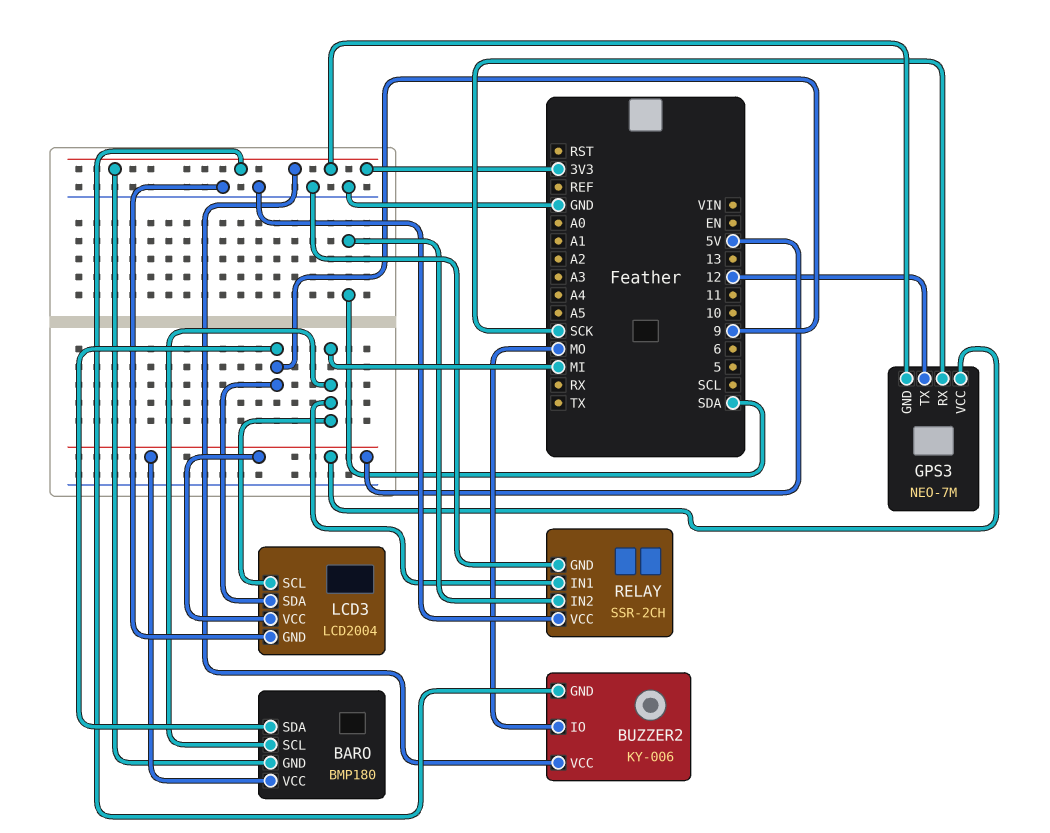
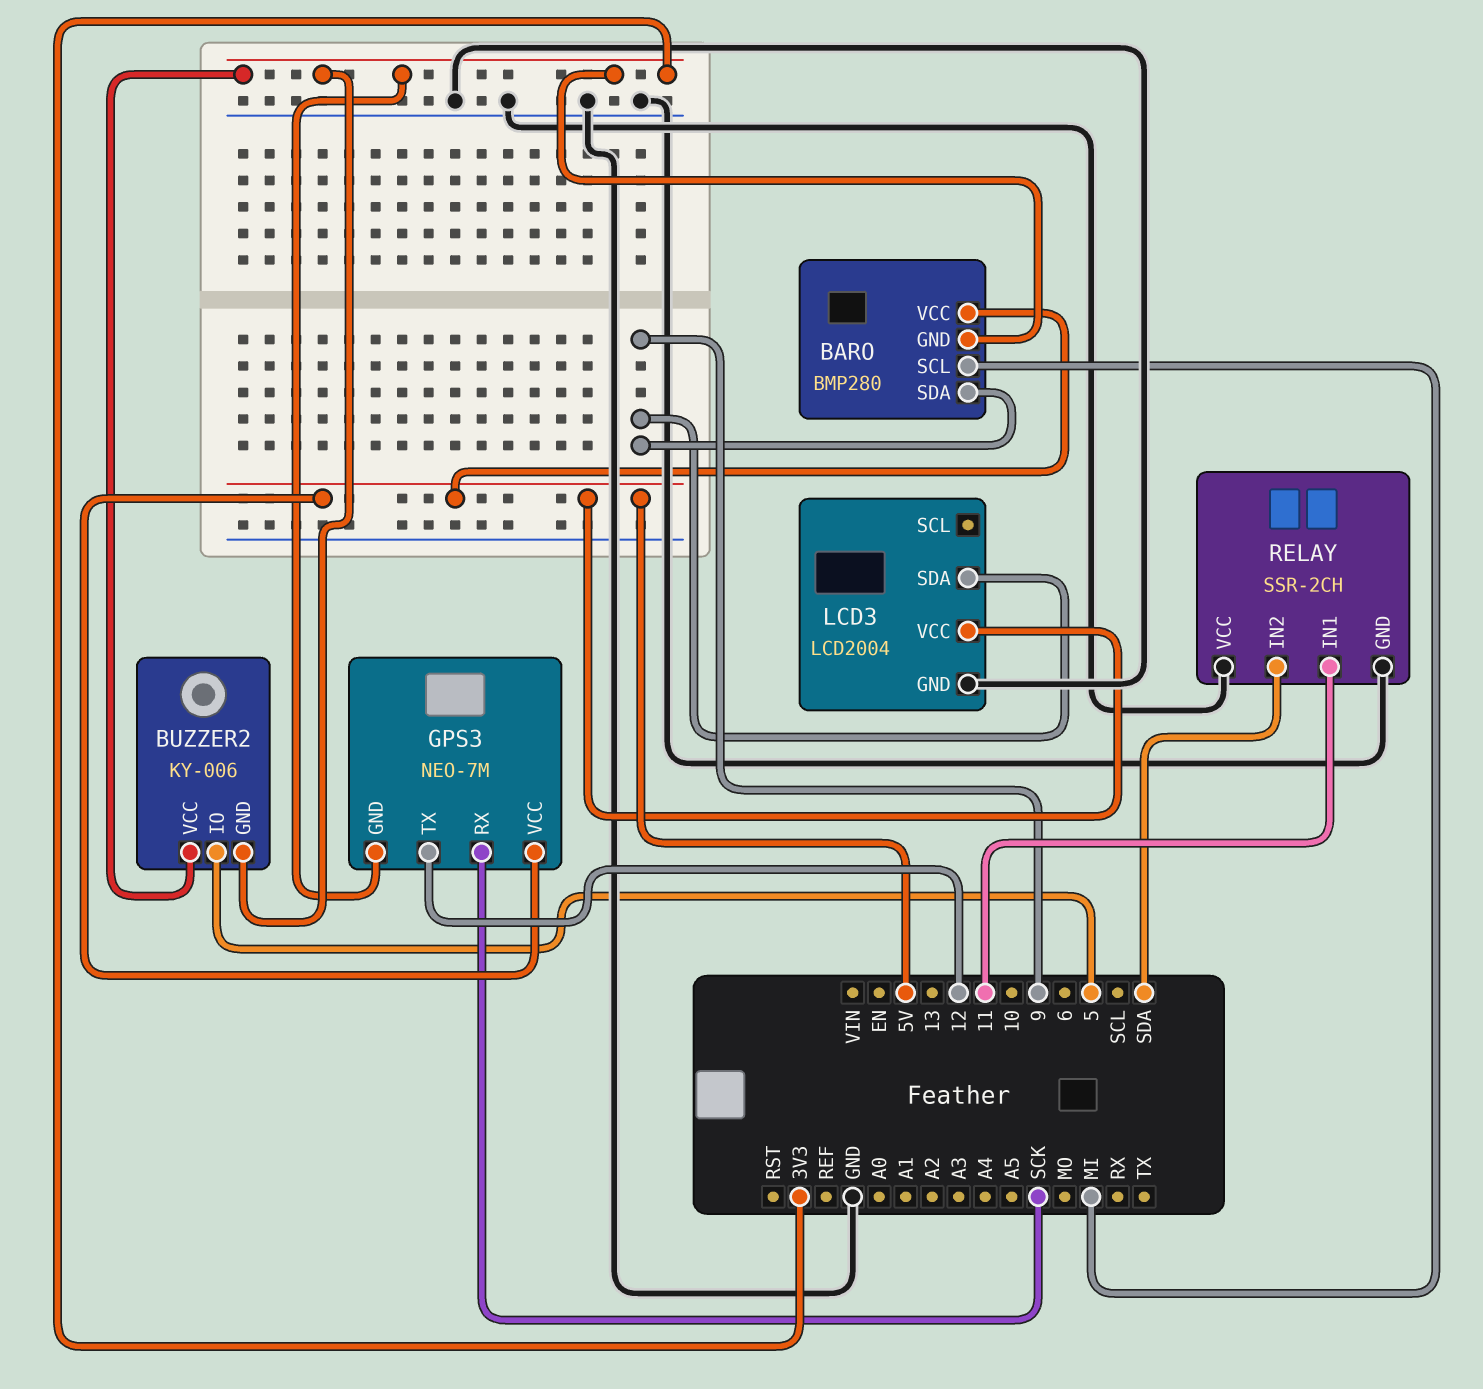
BARO: BMP180 -> BMP280
BUZZER2 pin IO: MO -> 5
LCD3 pin SCL: MI -> none
RELAY pin IN1: MI -> 11

